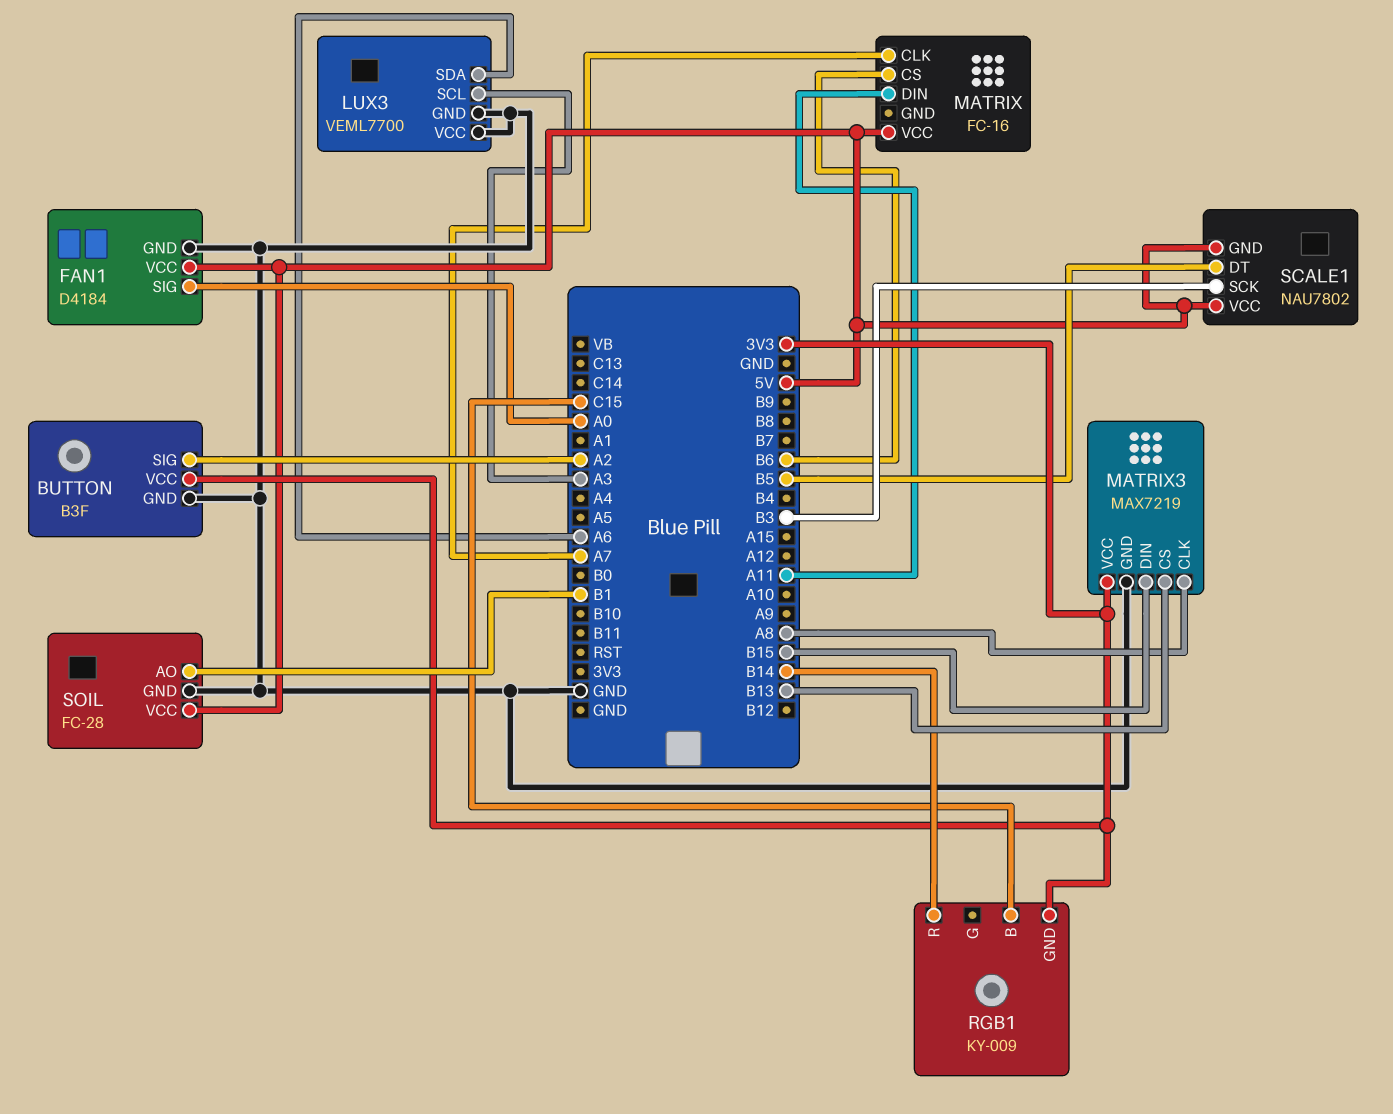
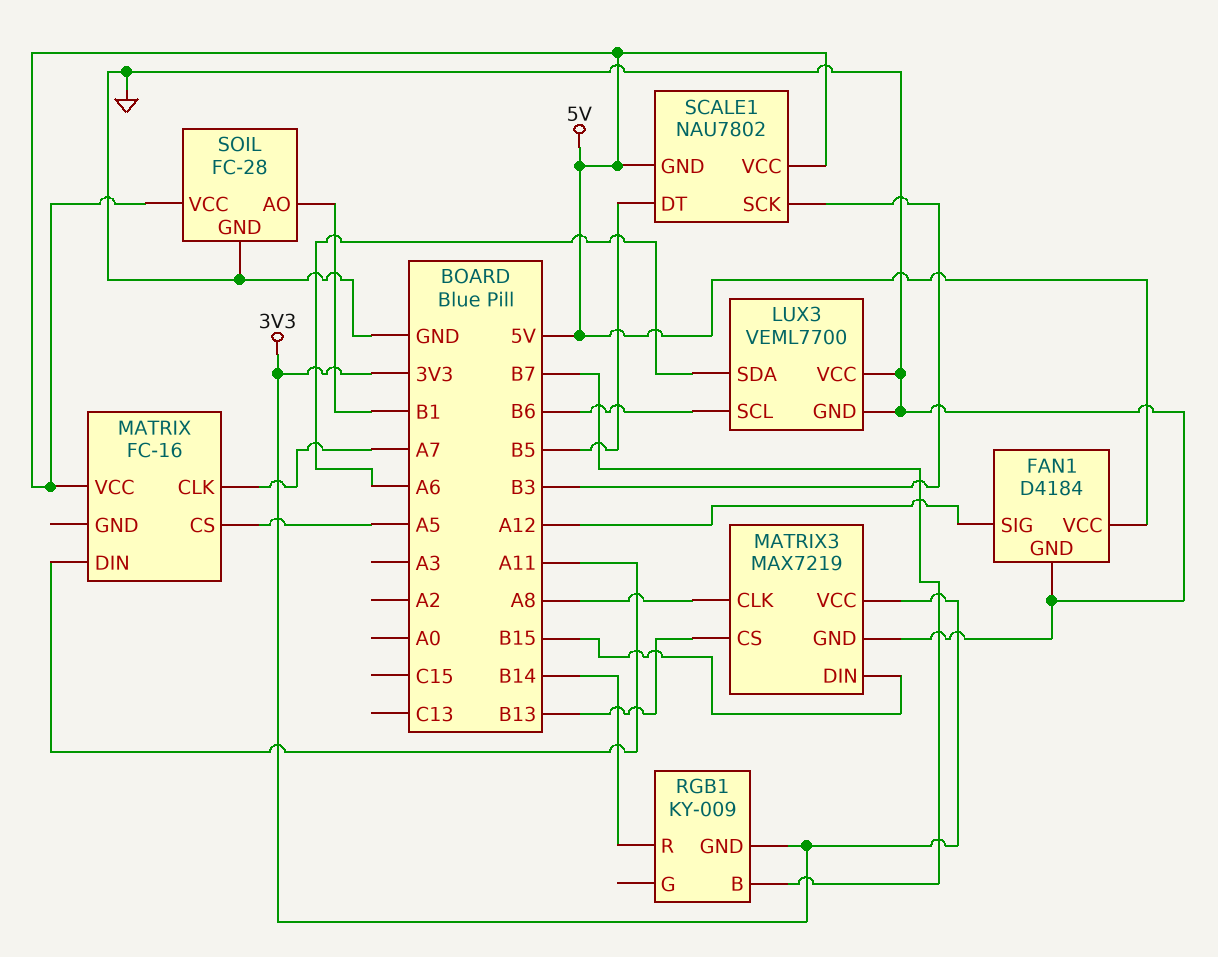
BUTTON: B3F -> none
BUTTON pin GND: GND -> none
BUTTON pin SIG: A2 -> none
BUTTON pin VCC: 3V3 -> none
FAN1 pin SIG: A0 -> A12
LUX3 pin SCL: A3 -> B6
MATRIX pin CS: B6 -> A5
RGB1 pin B: C15 -> B7

